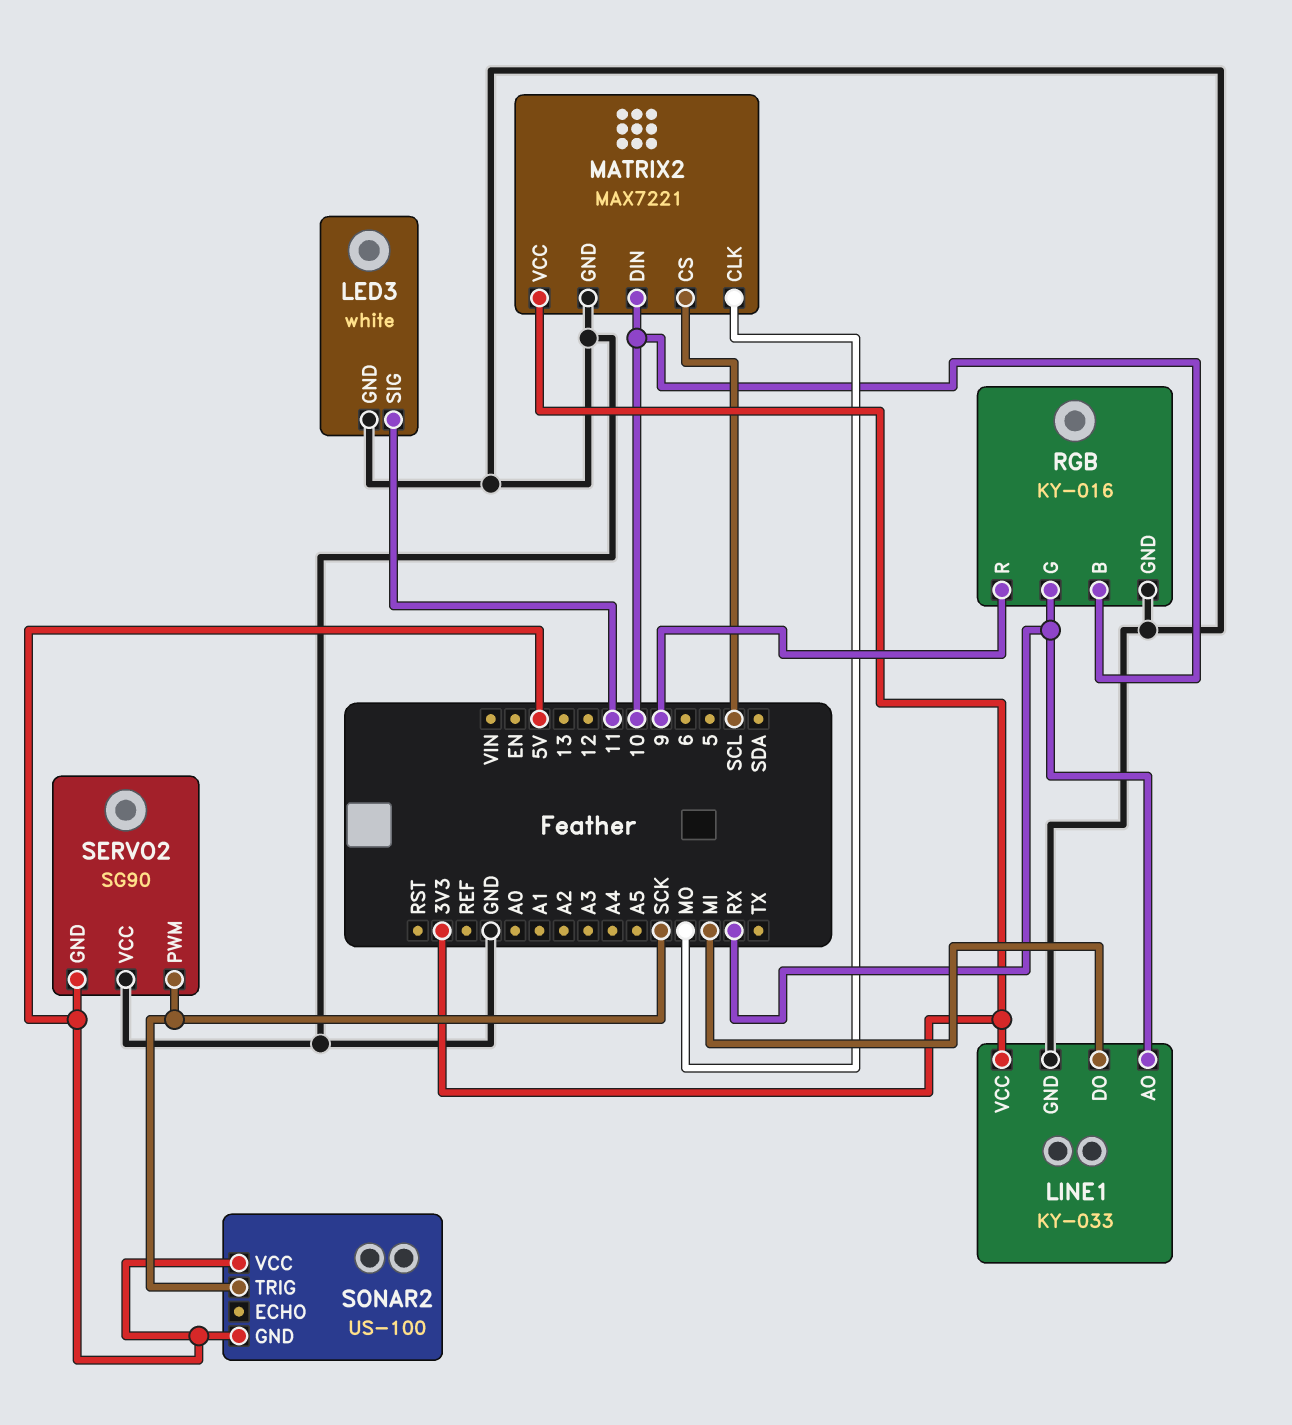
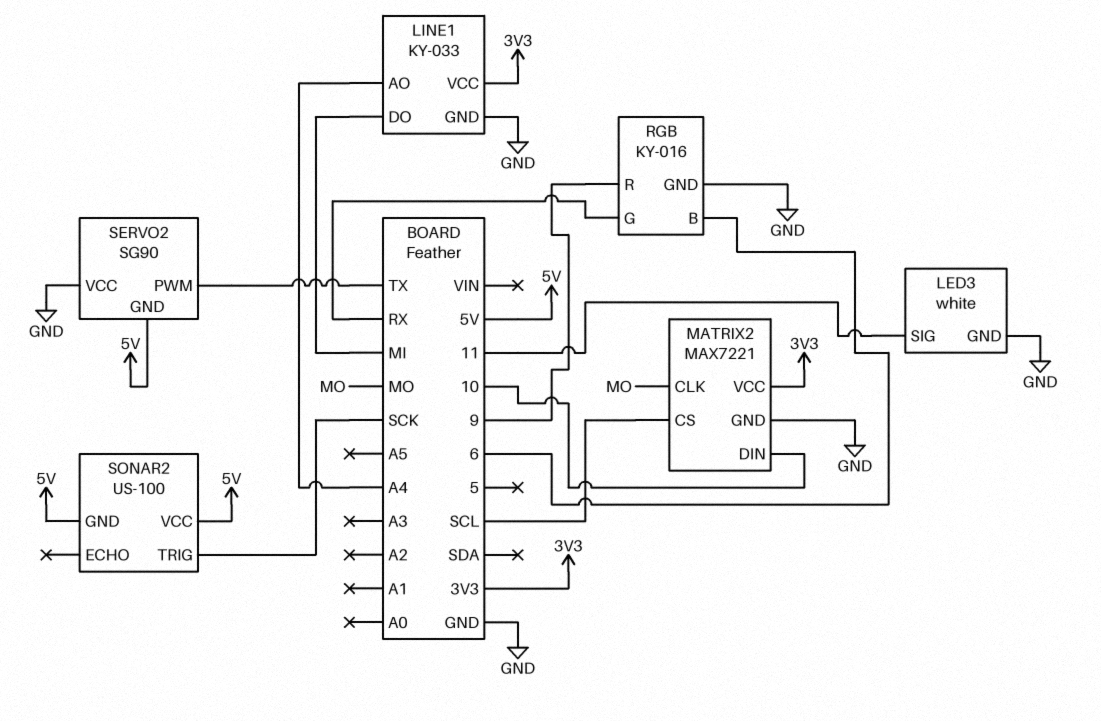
LINE1 pin AO: RX -> A4
RGB pin B: 10 -> 6
SERVO2 pin PWM: SCK -> TX

